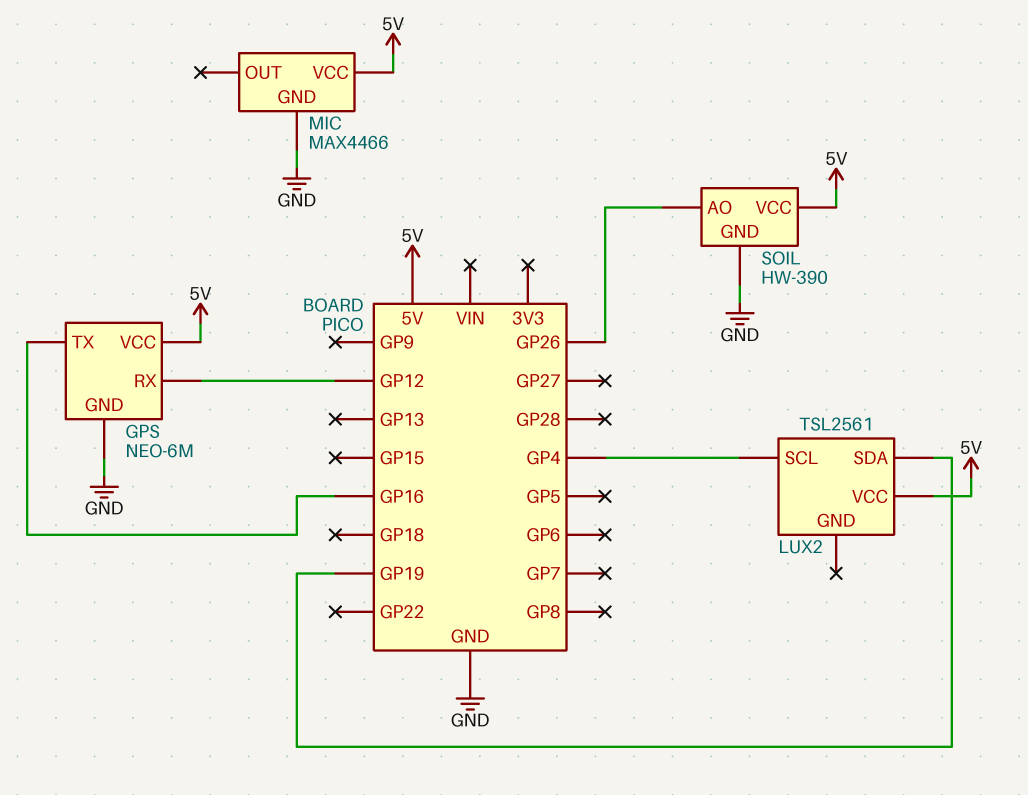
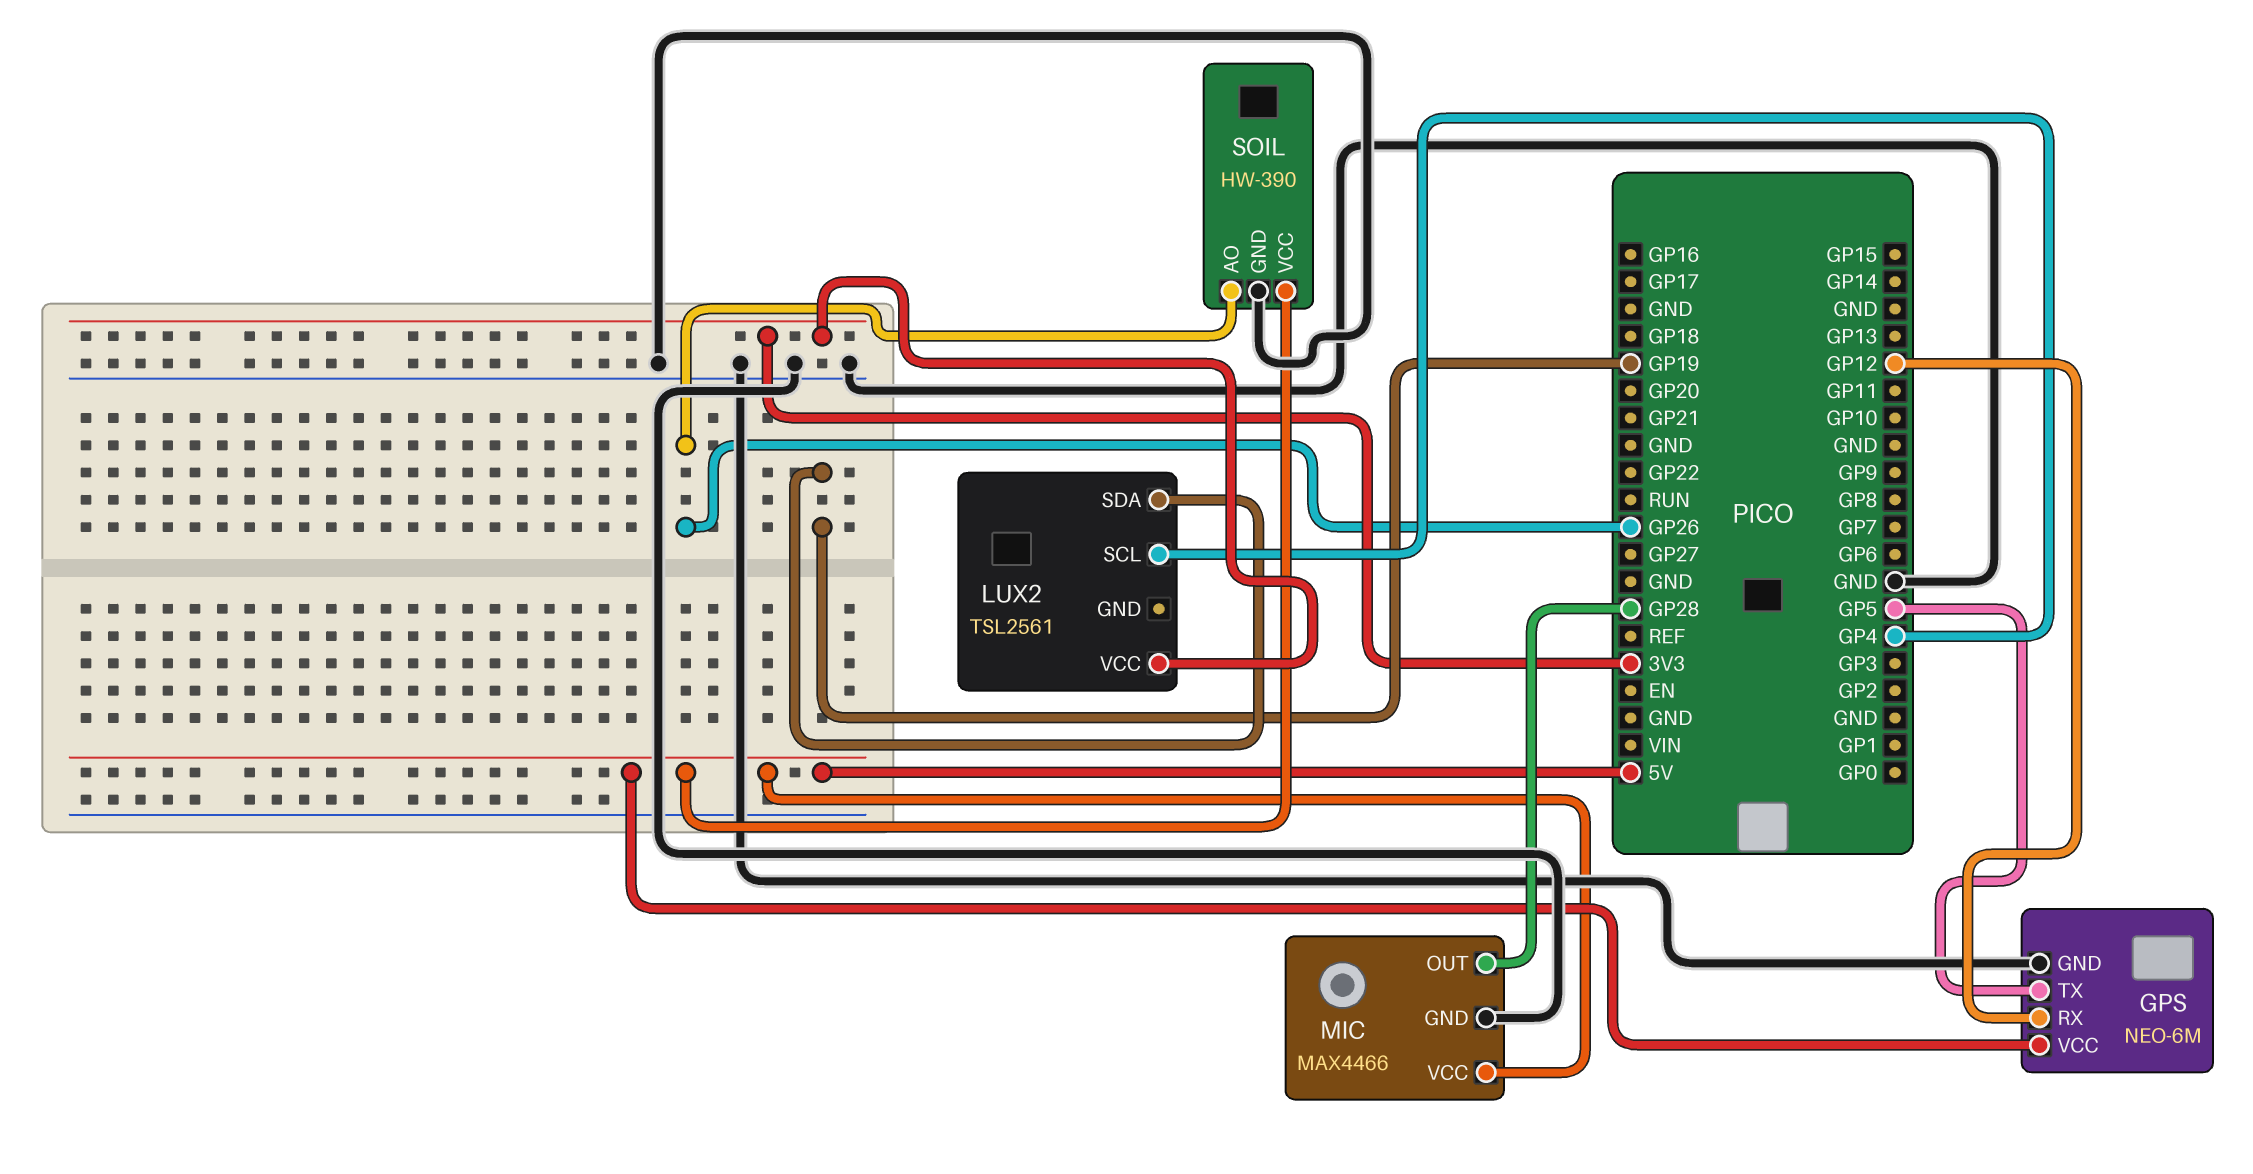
GPS pin TX: GP16 -> GP5
LUX2 pin VCC: 5V -> 3V3
MIC pin OUT: none -> GP28

